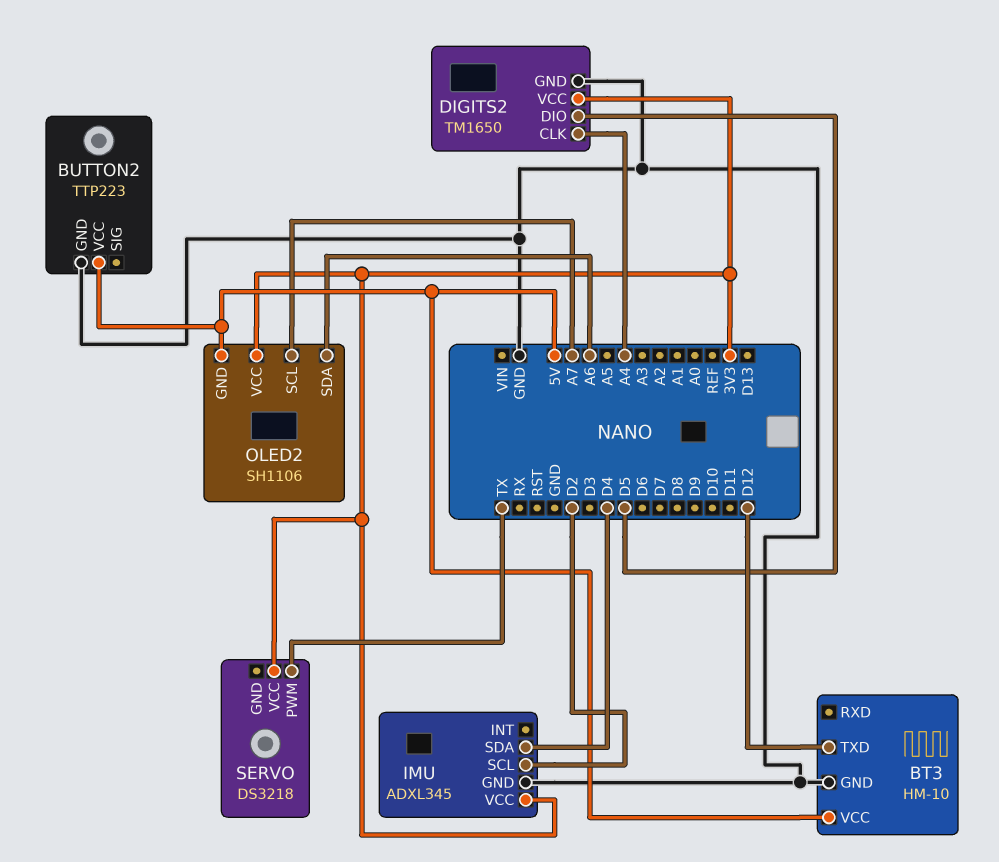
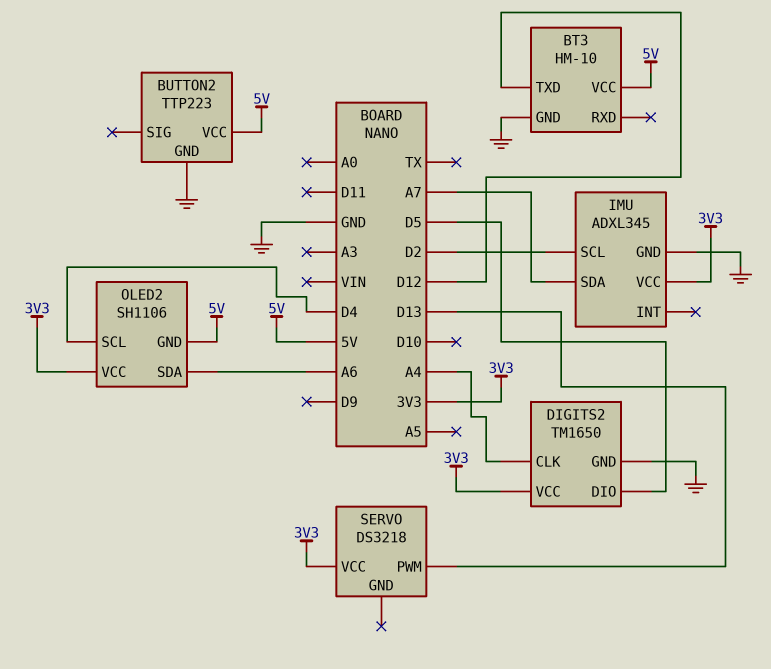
IMU pin SDA: D4 -> A7
OLED2 pin SCL: A7 -> D4
SERVO pin PWM: TX -> D13

